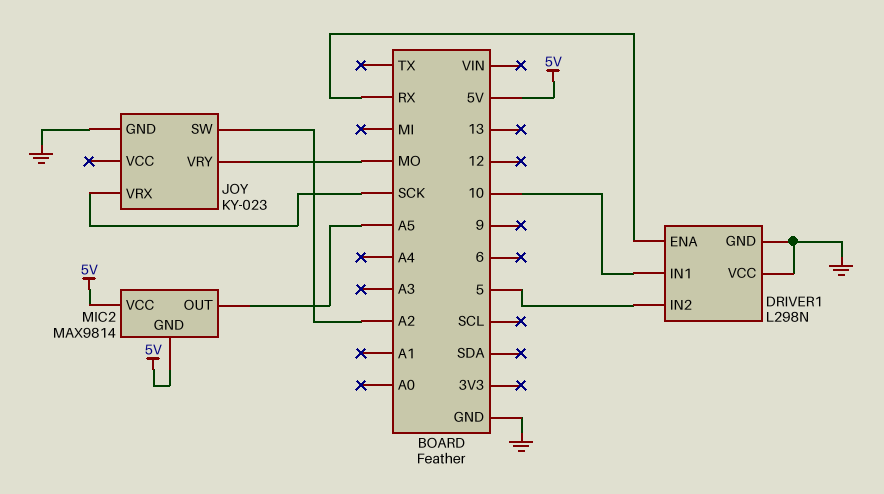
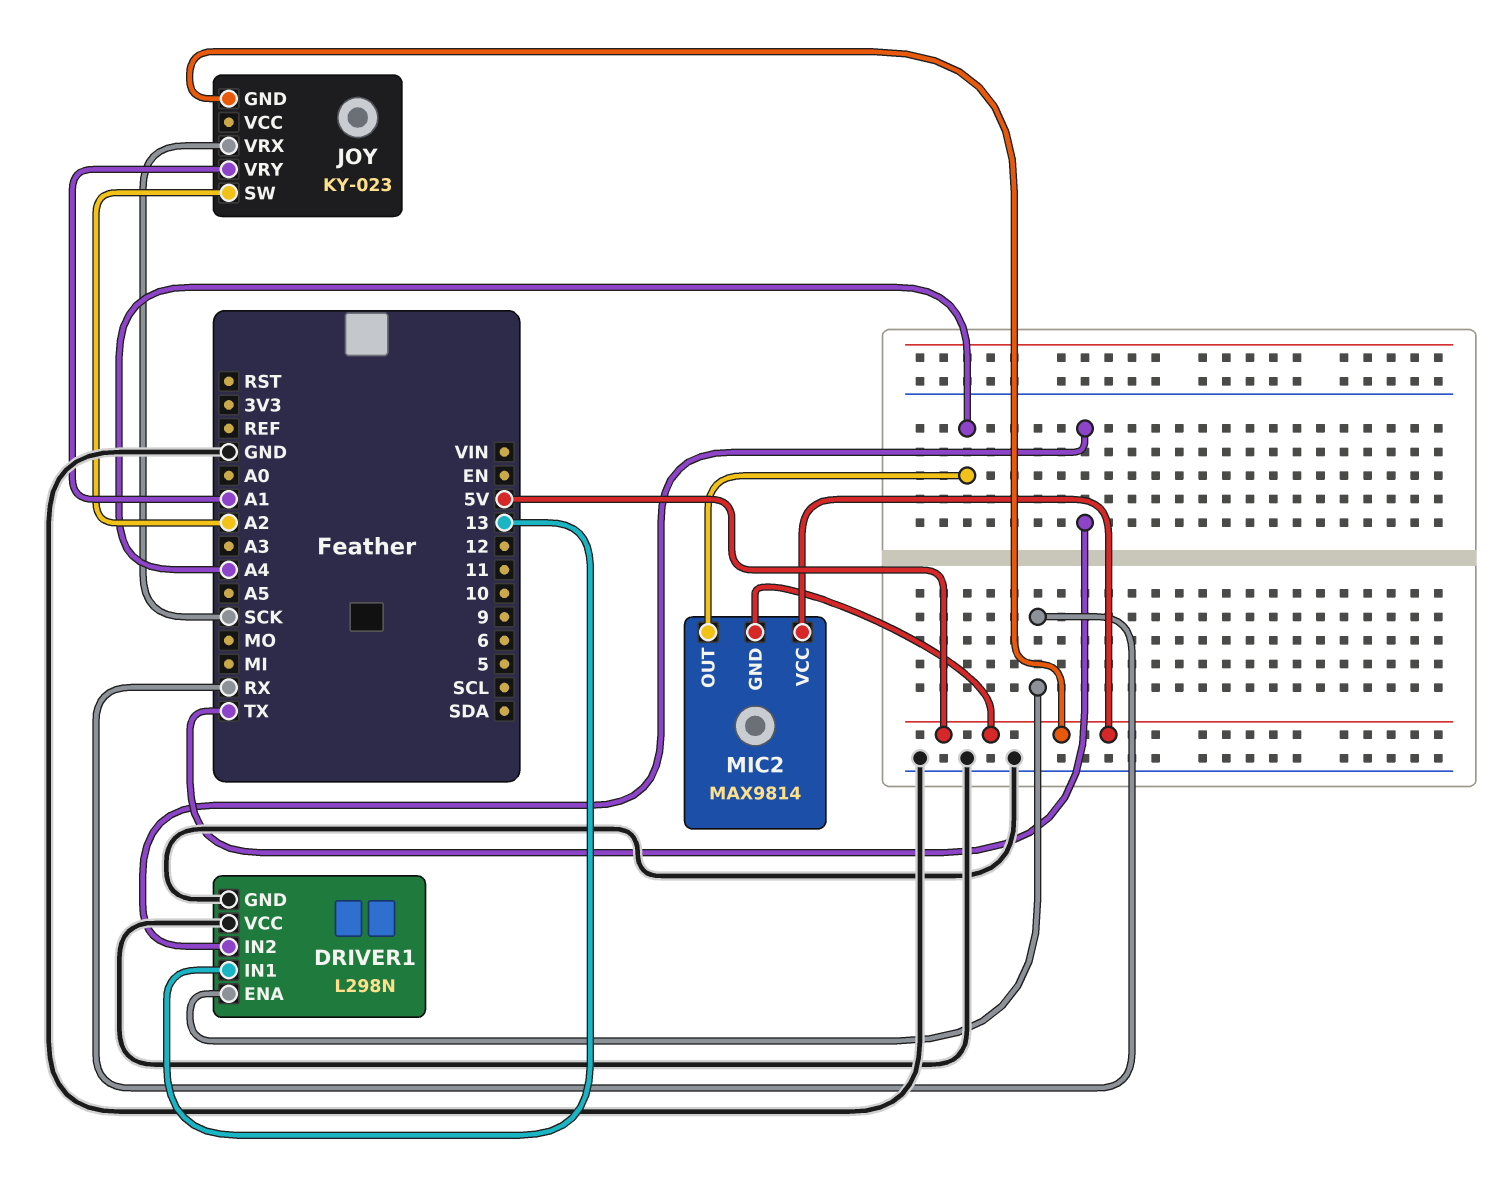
DRIVER1 pin IN1: 10 -> 13
DRIVER1 pin IN2: 5 -> TX
JOY pin GND: GND -> 5V
JOY pin VRY: MO -> A1
MIC2 pin OUT: A5 -> A4

